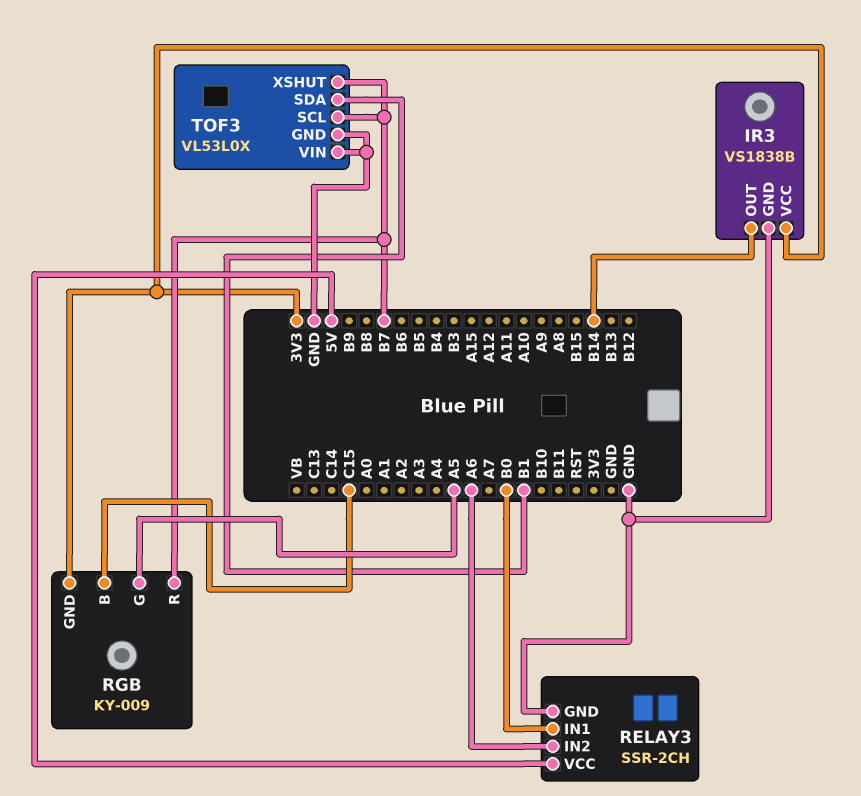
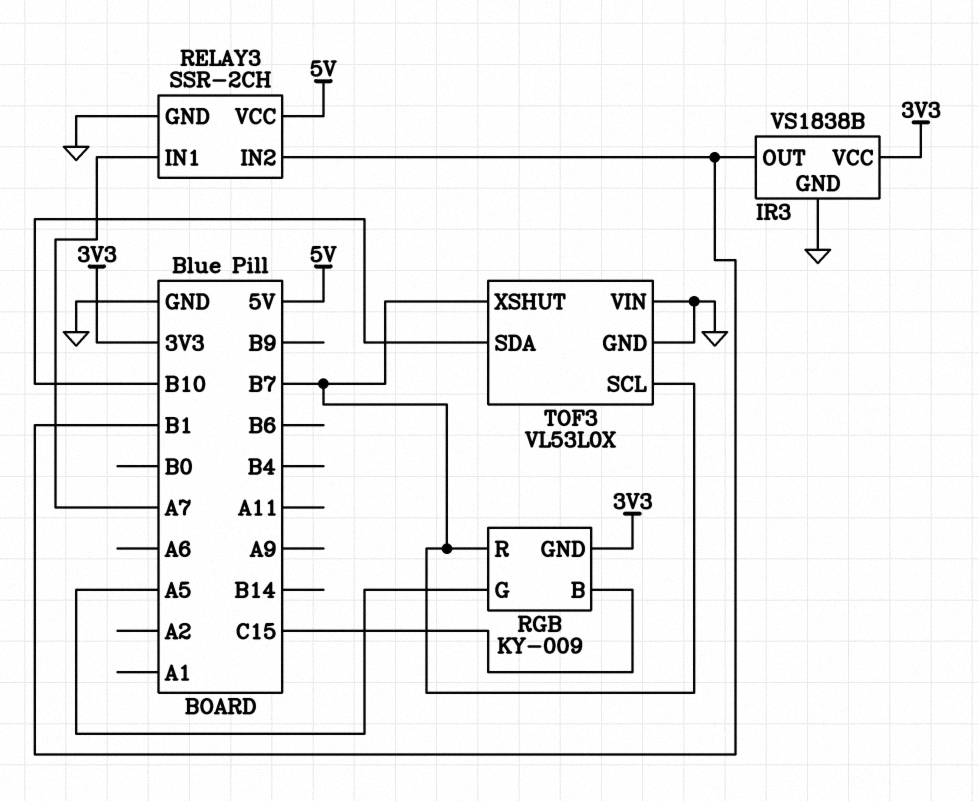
IR3 pin OUT: B14 -> B1
RELAY3 pin IN1: B0 -> A7
RELAY3 pin IN2: A6 -> B1
TOF3 pin SDA: B1 -> B10

